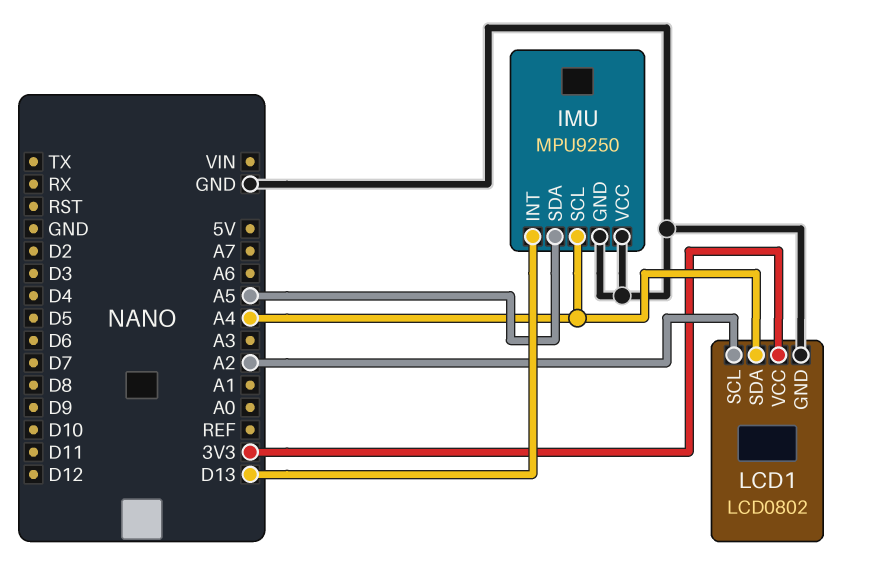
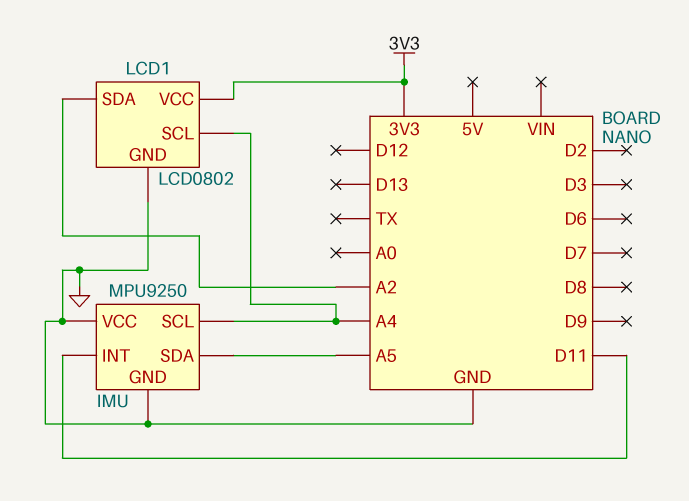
IMU pin INT: D13 -> D11
LCD1 pin SCL: A2 -> A4
LCD1 pin SDA: A4 -> A2

